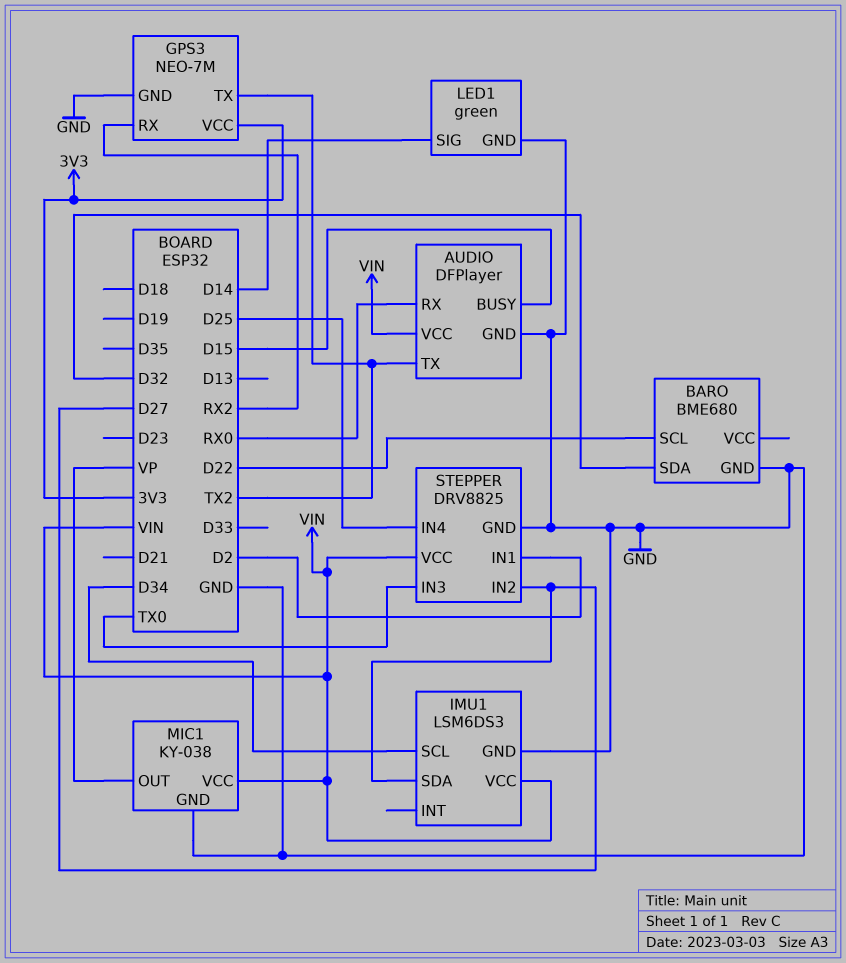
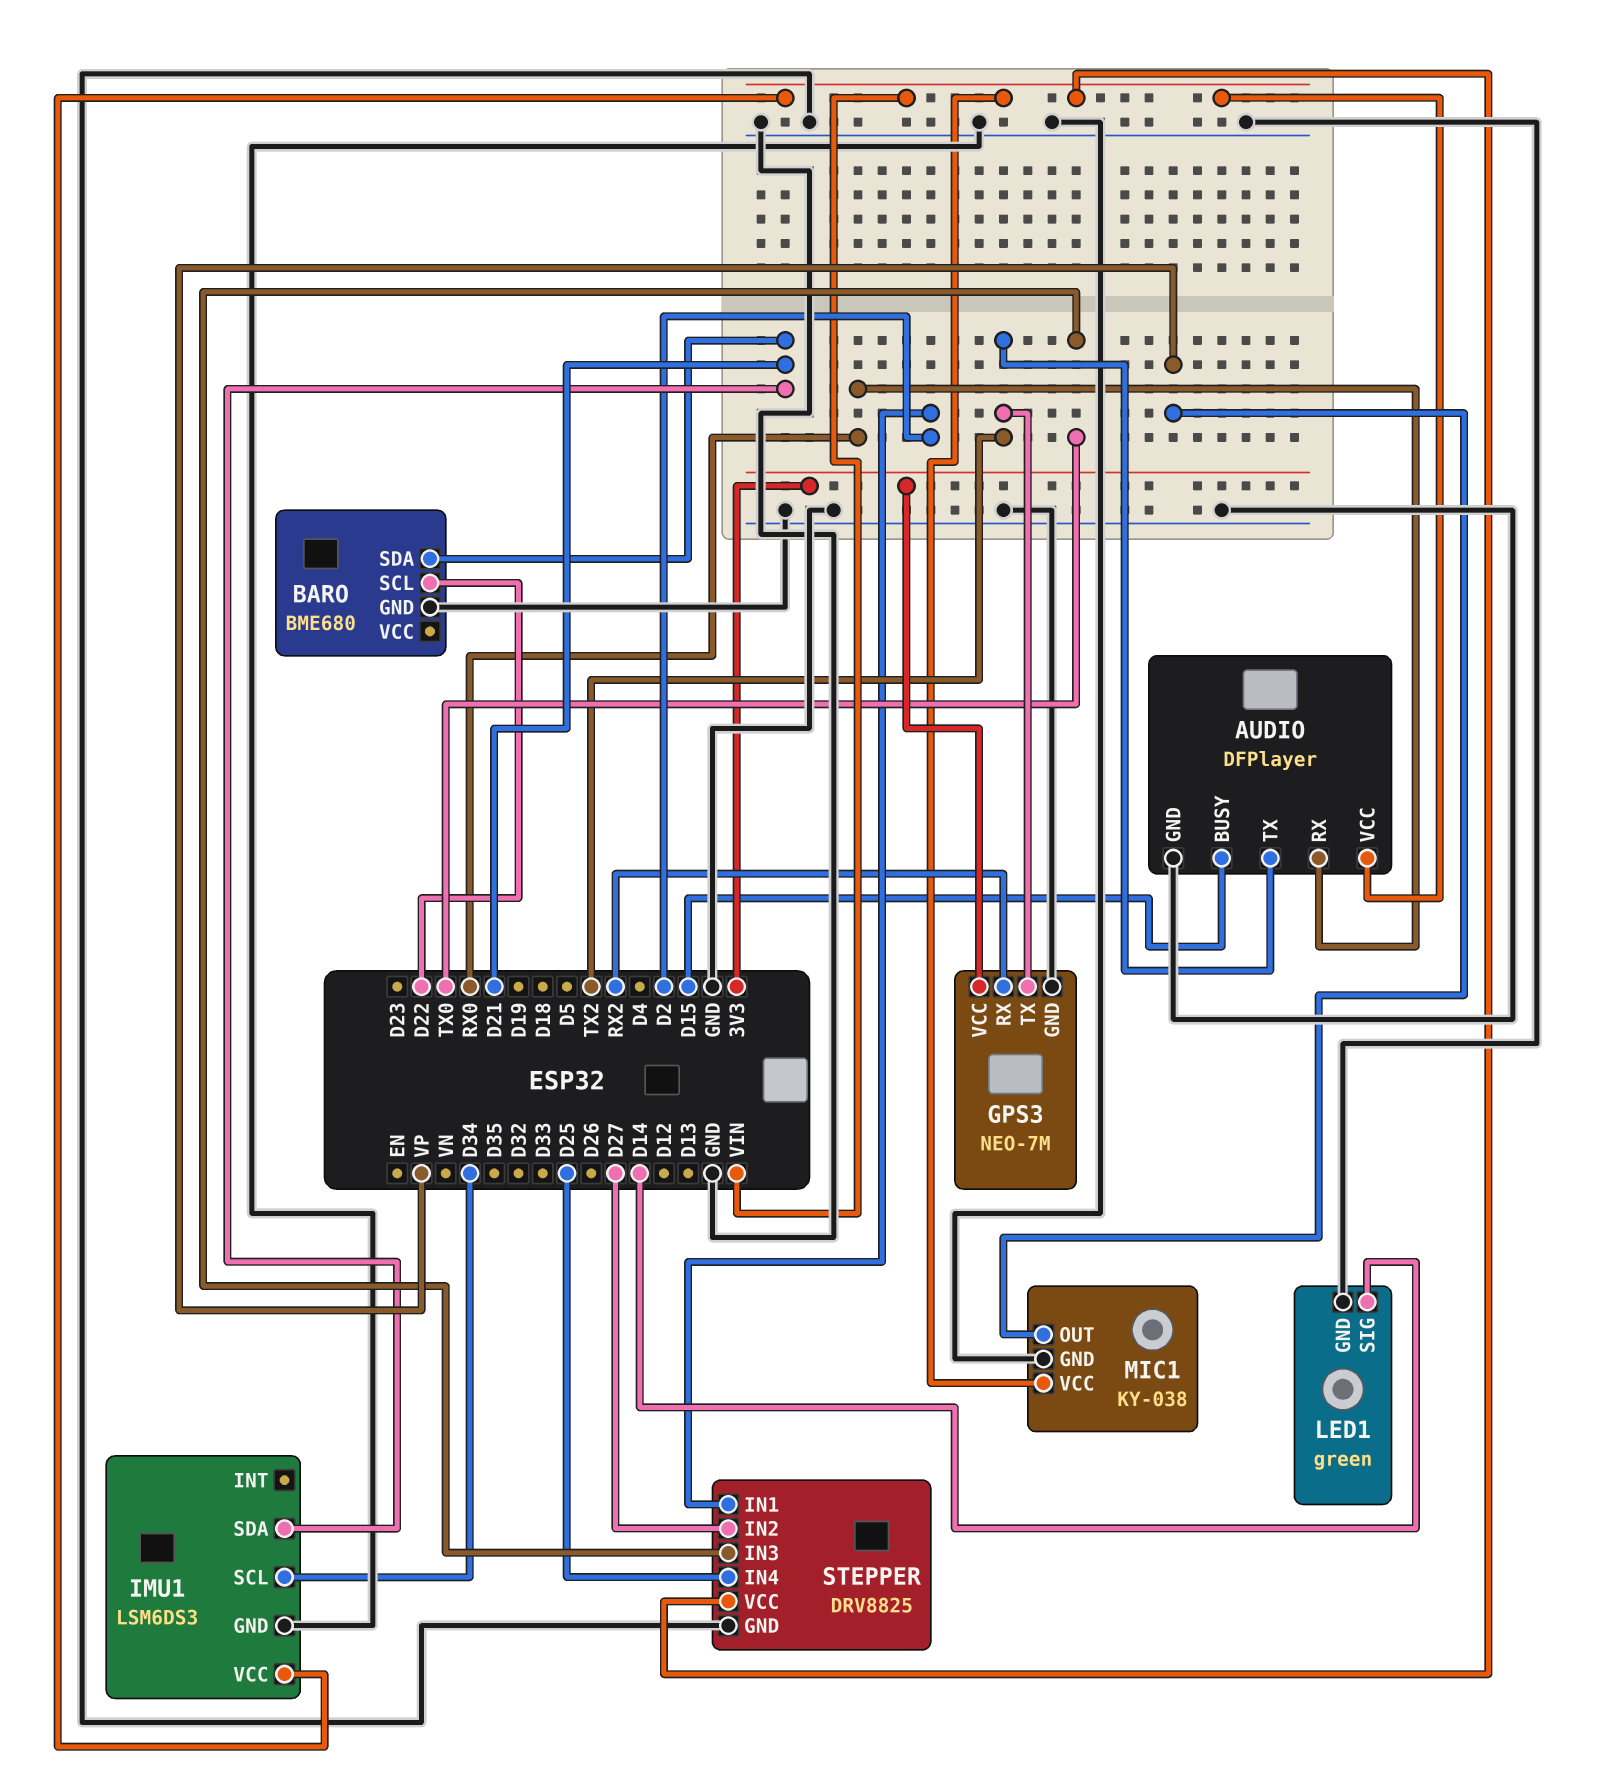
BARO pin SDA: D32 -> D21
IMU1 pin SDA: D27 -> D21

